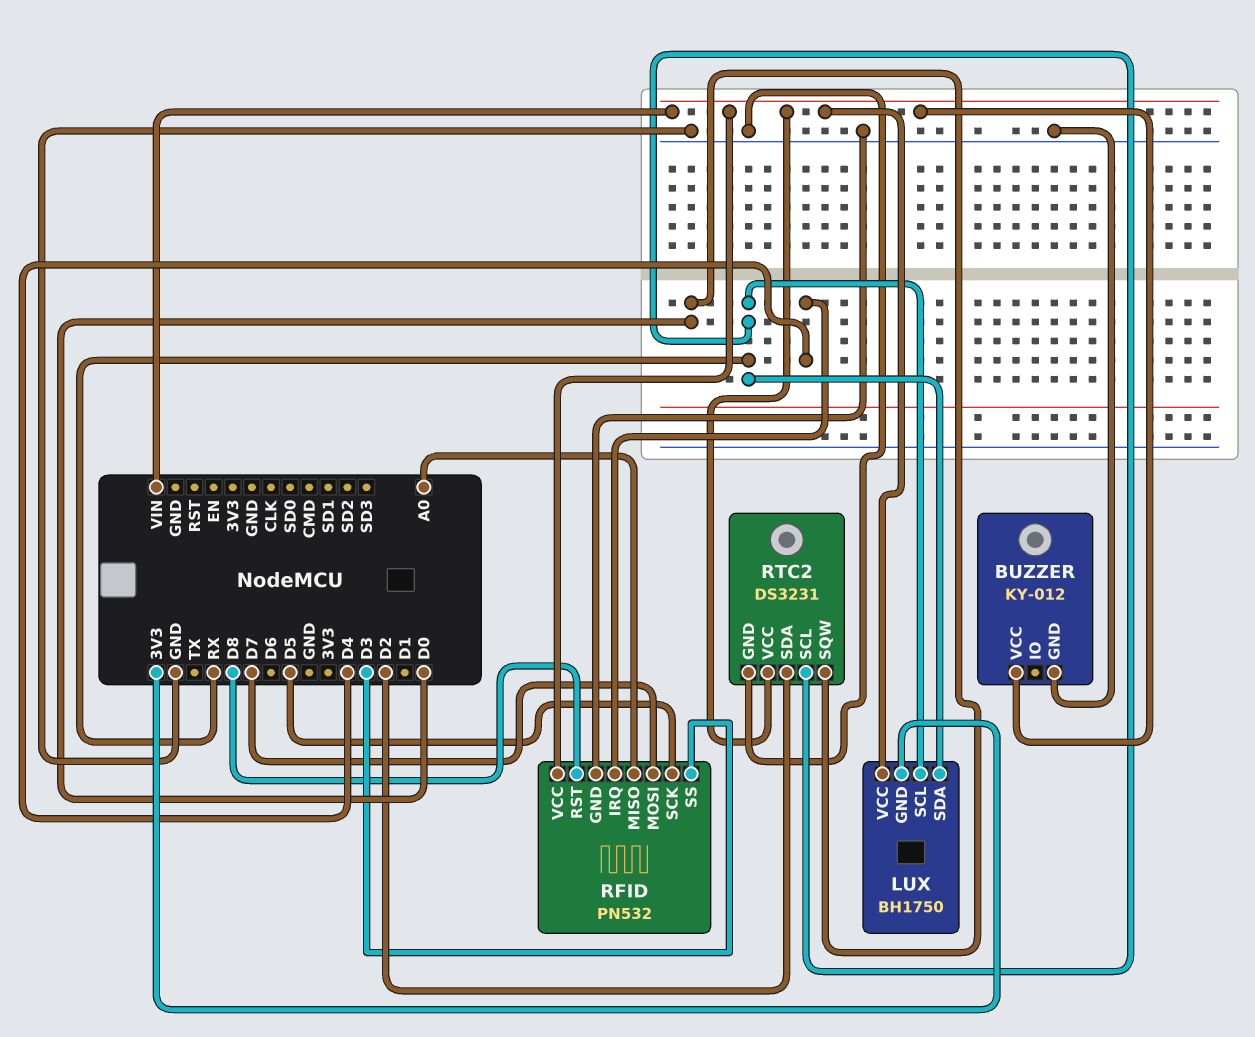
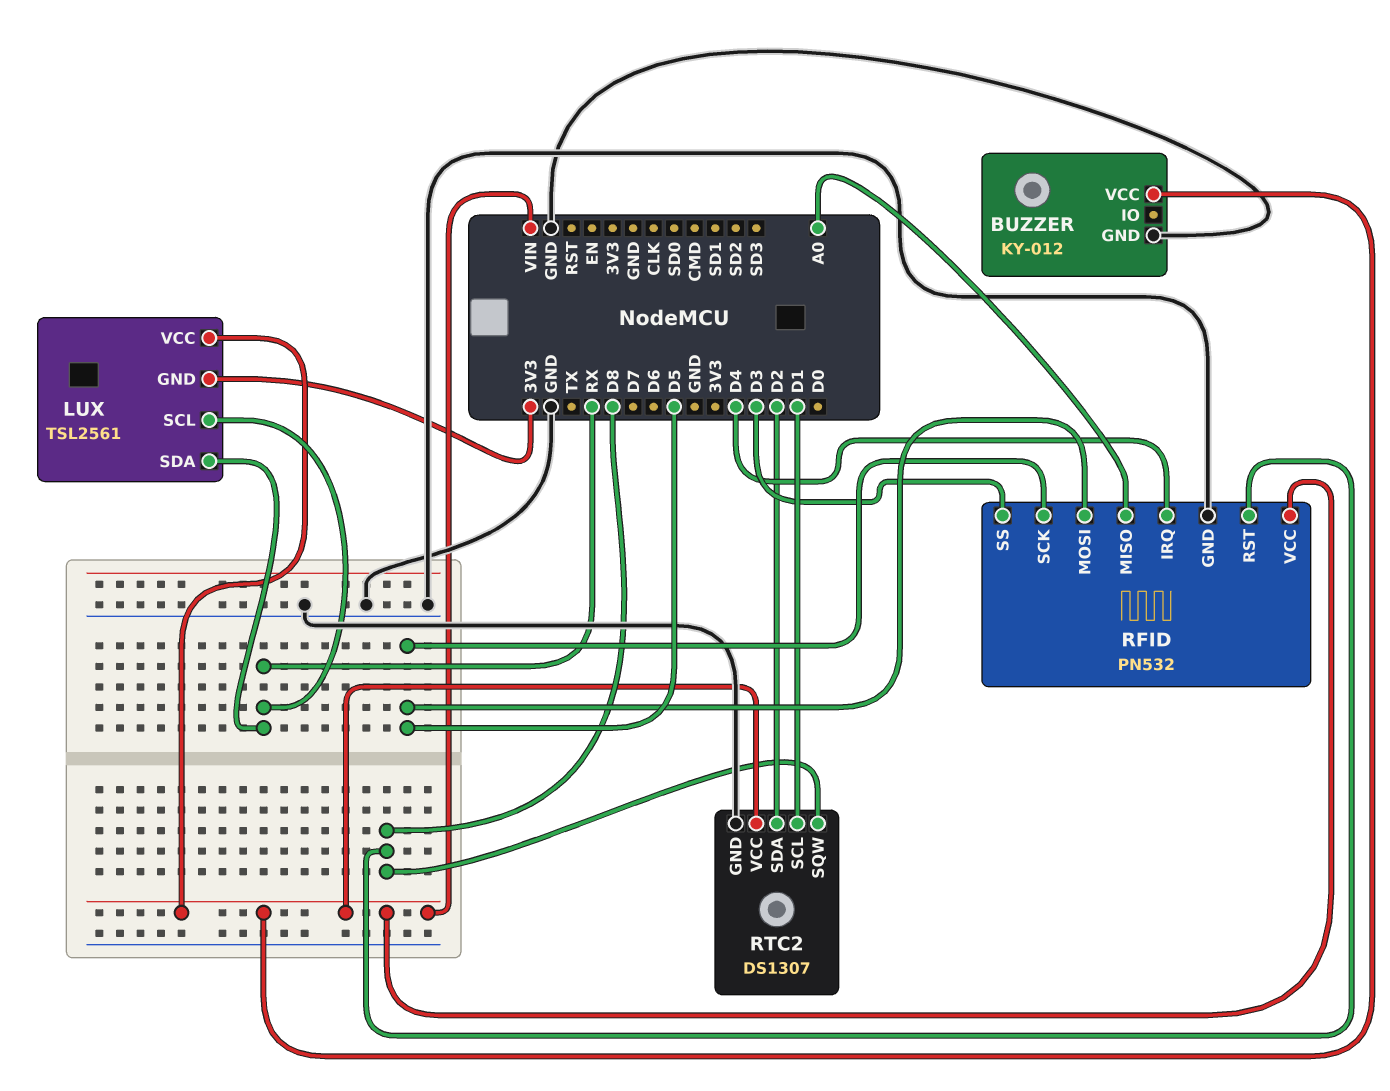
LUX: BH1750 -> TSL2561
RFID pin MOSI: D7 -> D5
RTC2: DS3231 -> DS1307
RTC2 pin SCL: RX -> D1
RTC2 pin SQW: D0 -> D8

